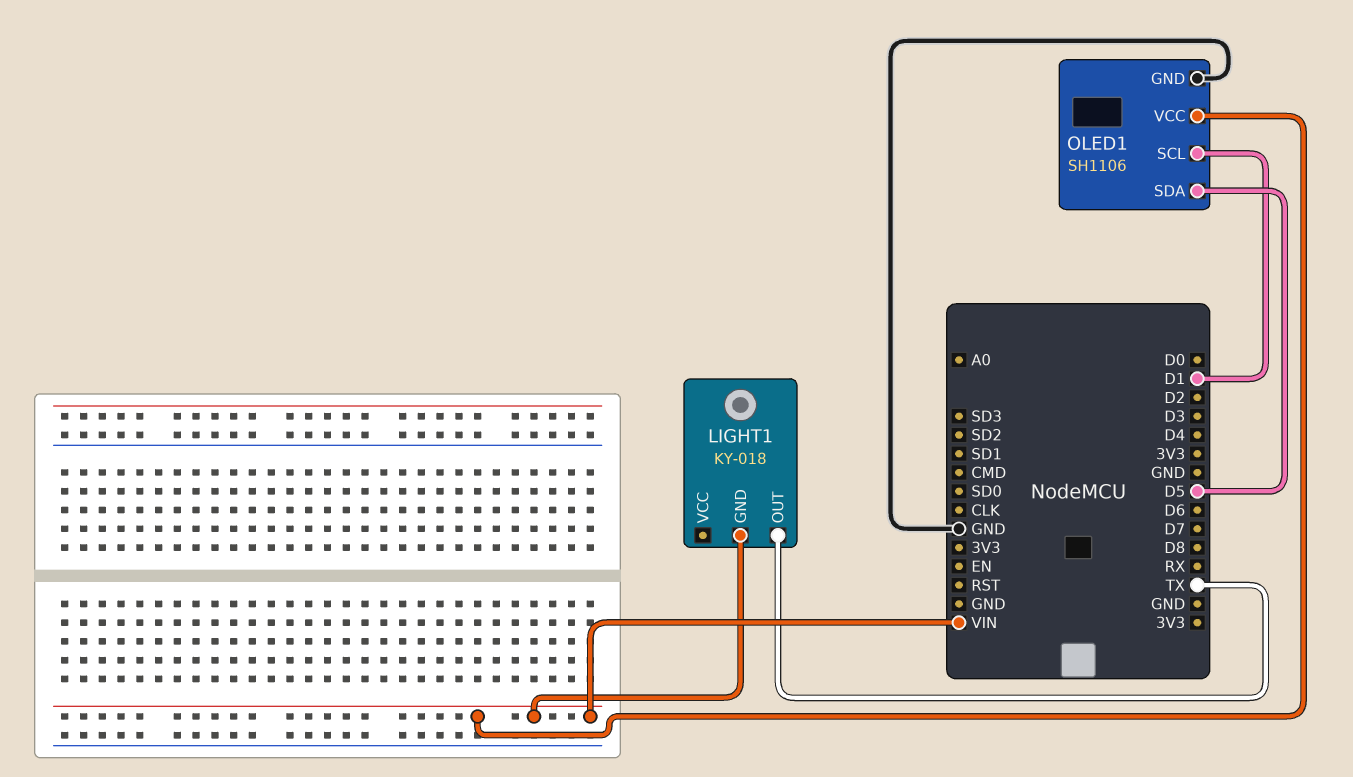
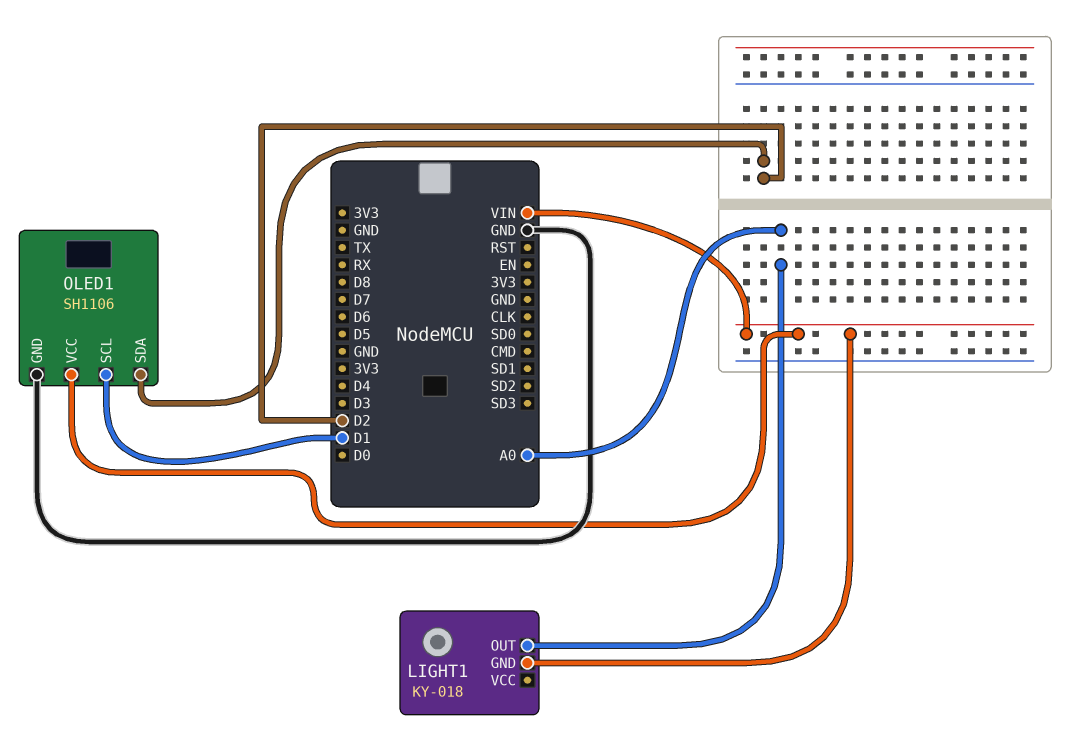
LIGHT1 pin OUT: TX -> A0
OLED1 pin SDA: D5 -> D2

